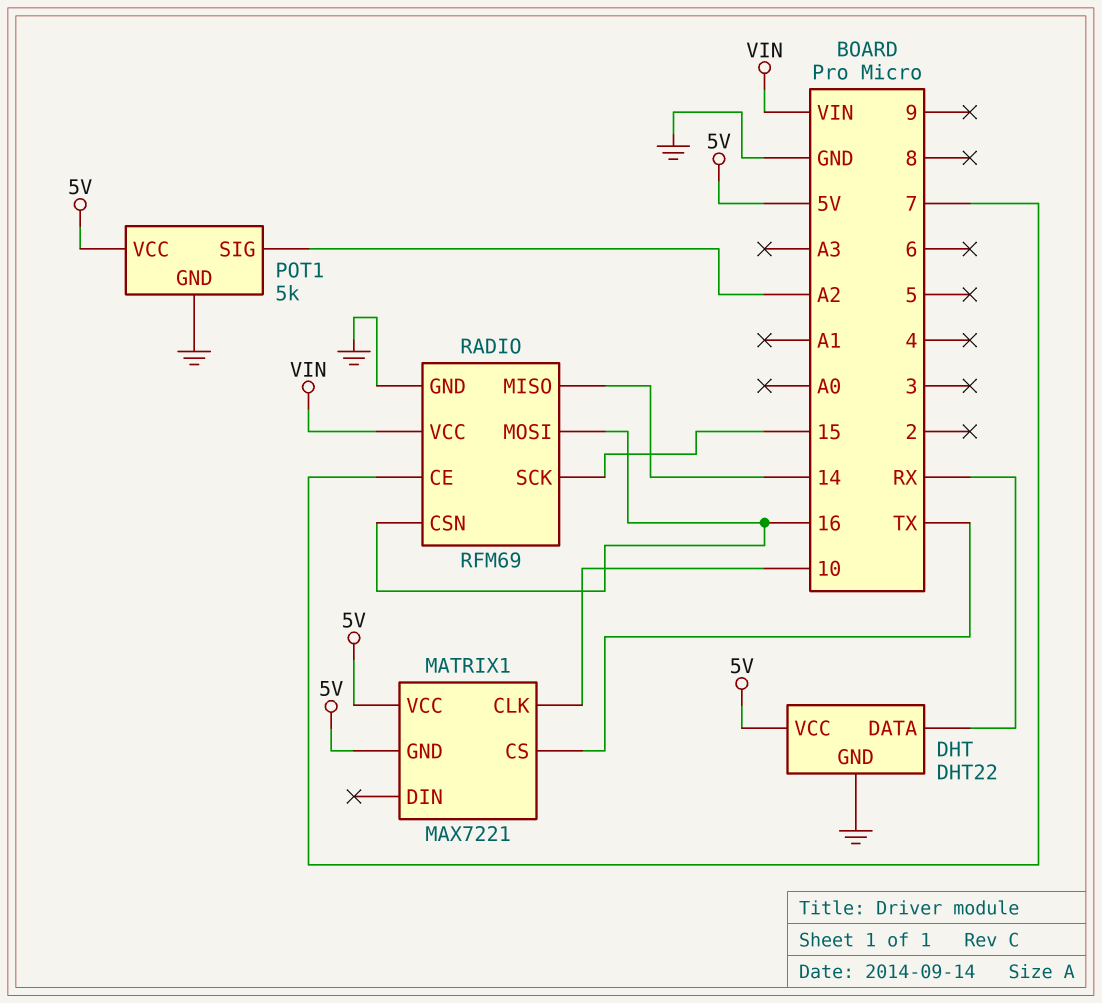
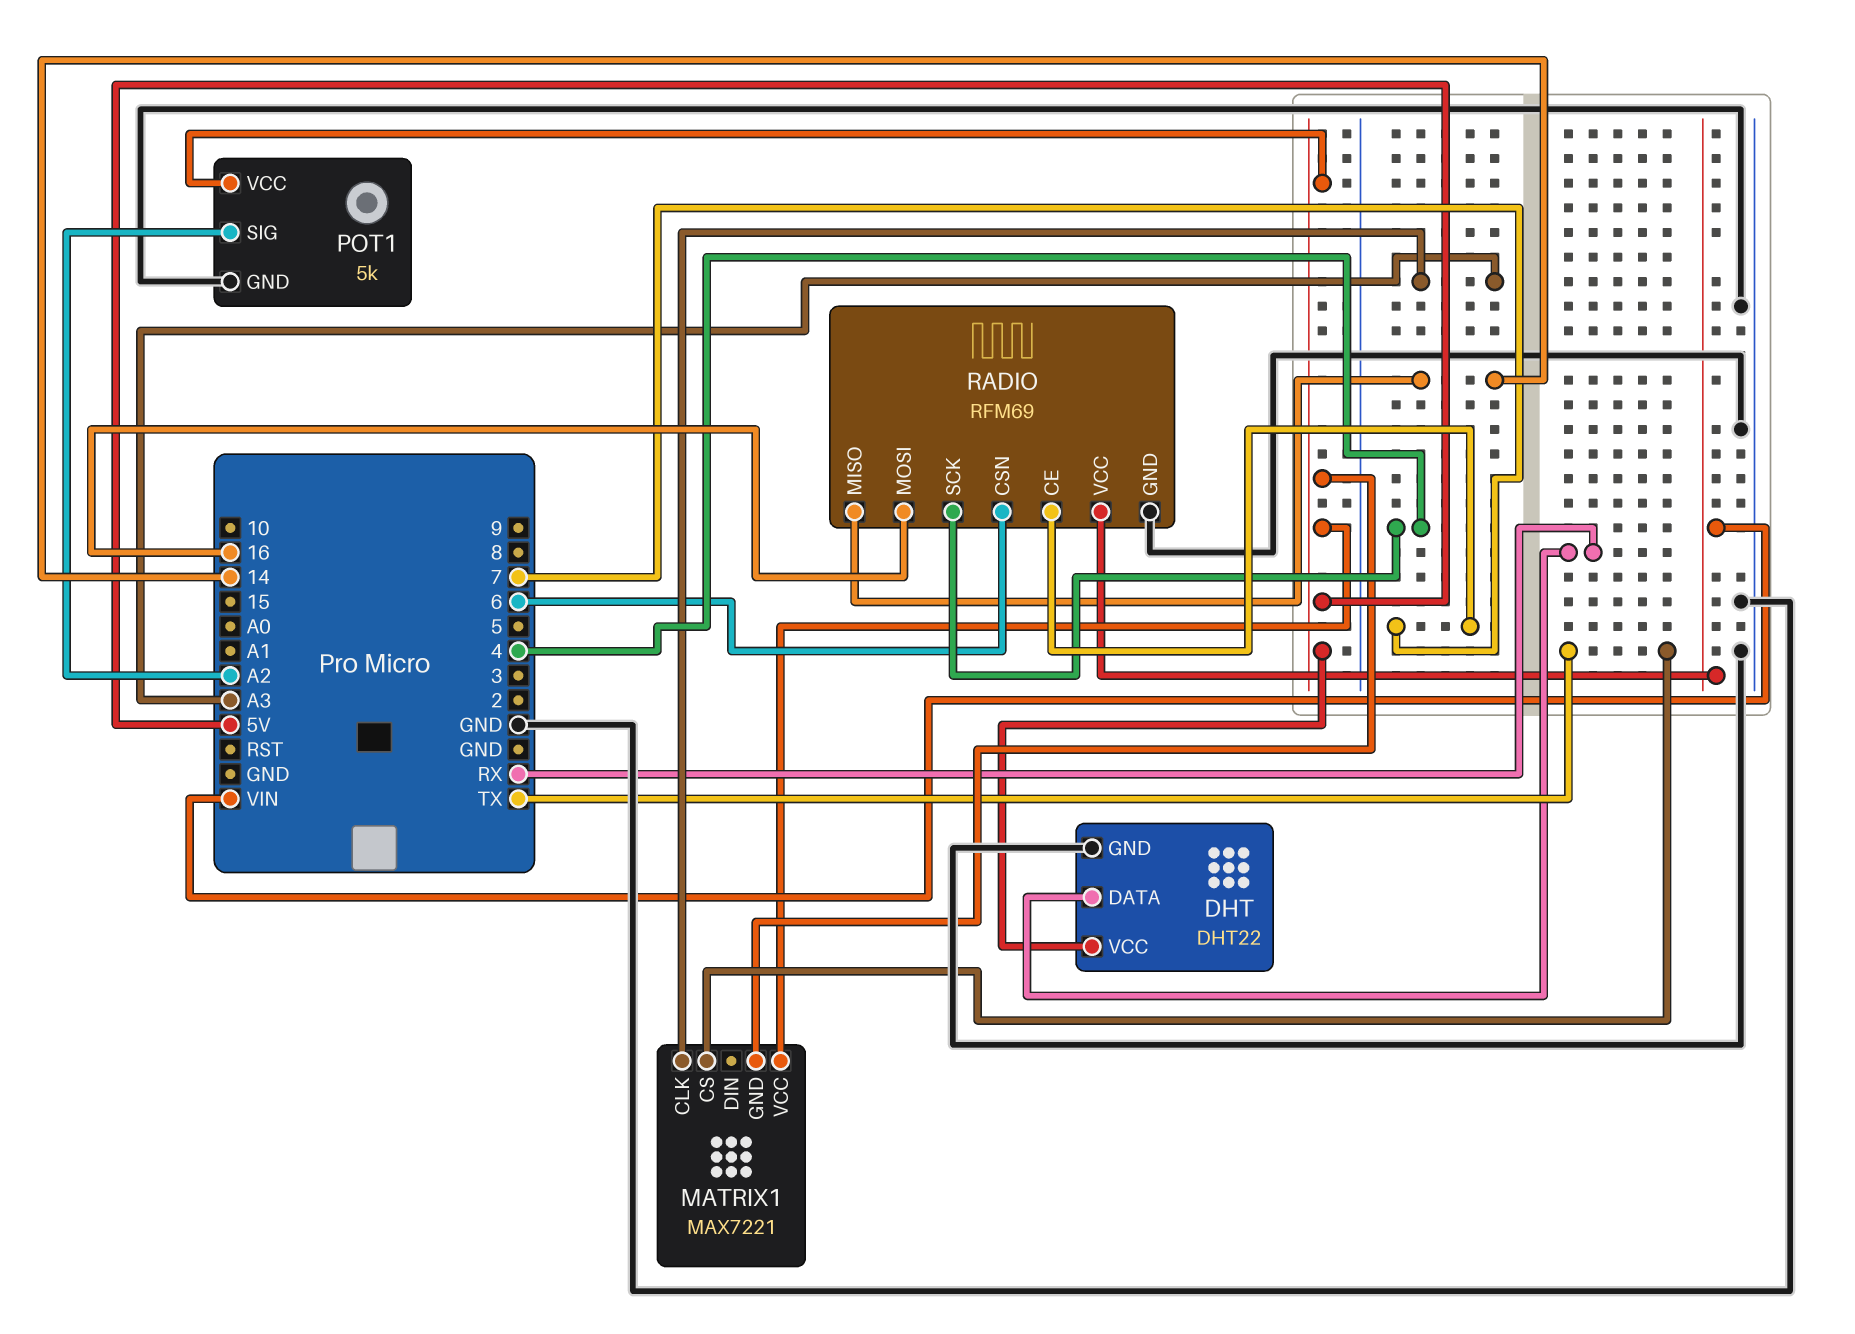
MATRIX1 pin CLK: 10 -> A3
RADIO pin CSN: 16 -> 6
RADIO pin SCK: 15 -> 4

